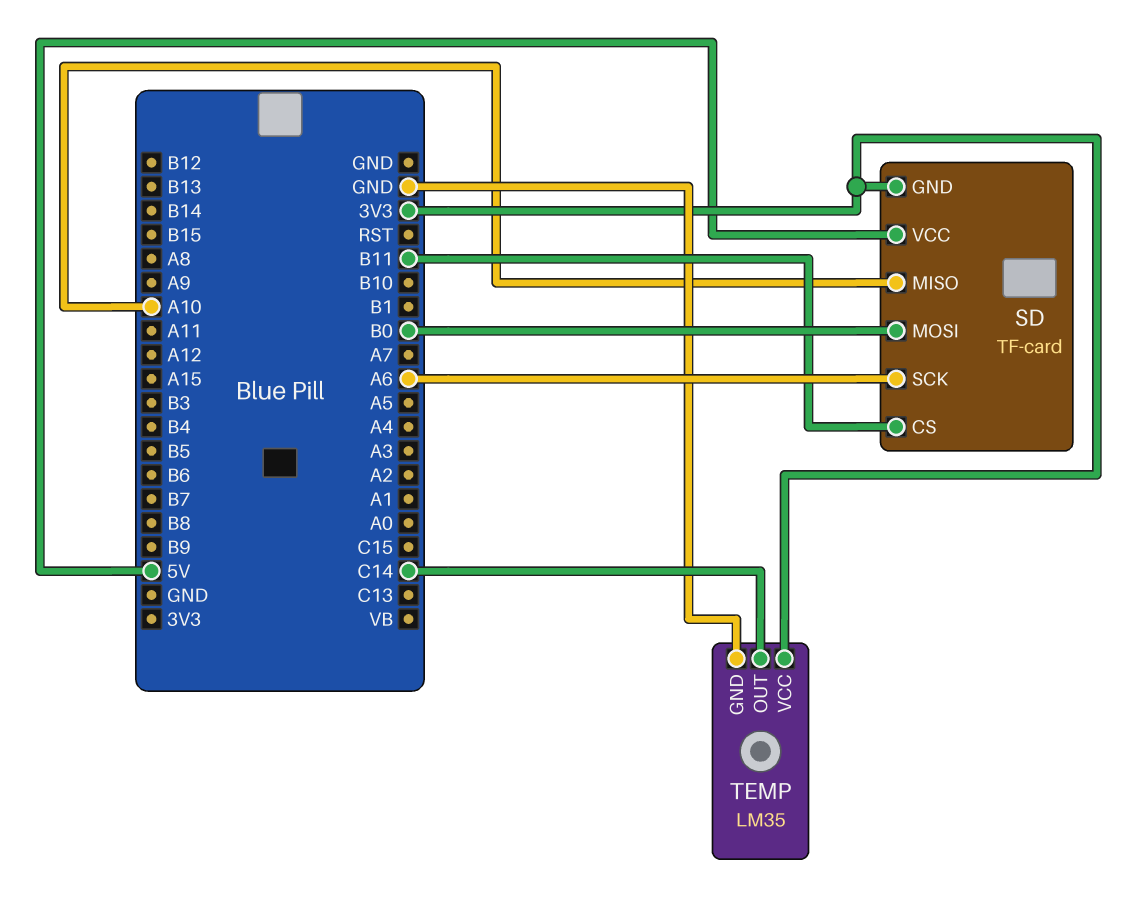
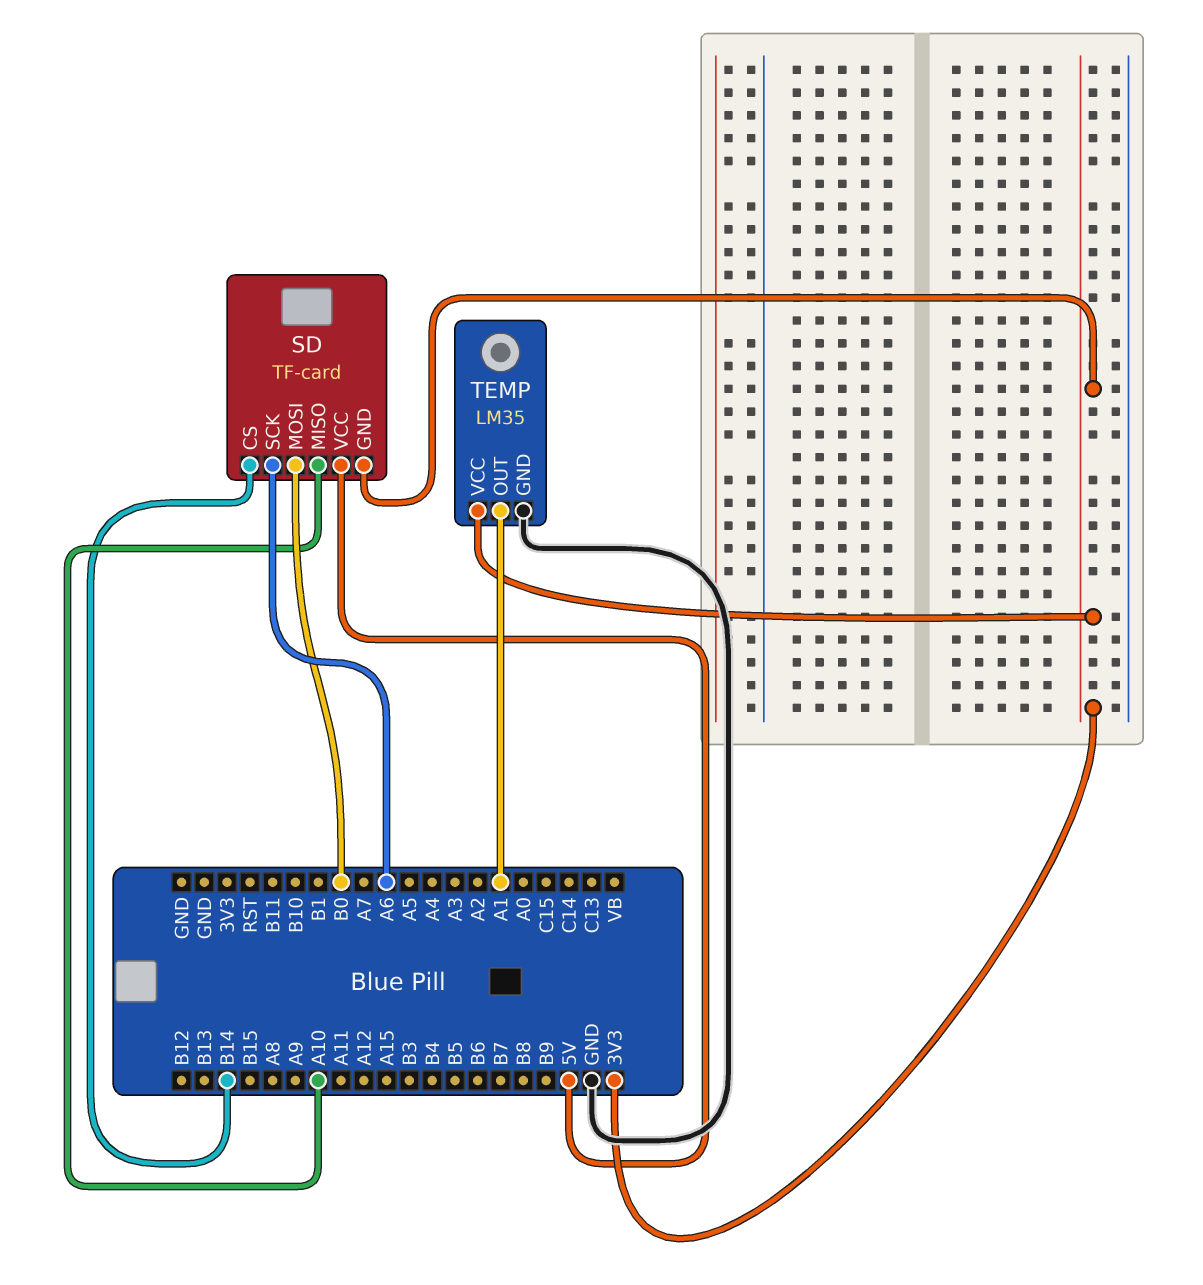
SD pin CS: B11 -> B14
TEMP pin OUT: C14 -> A1

